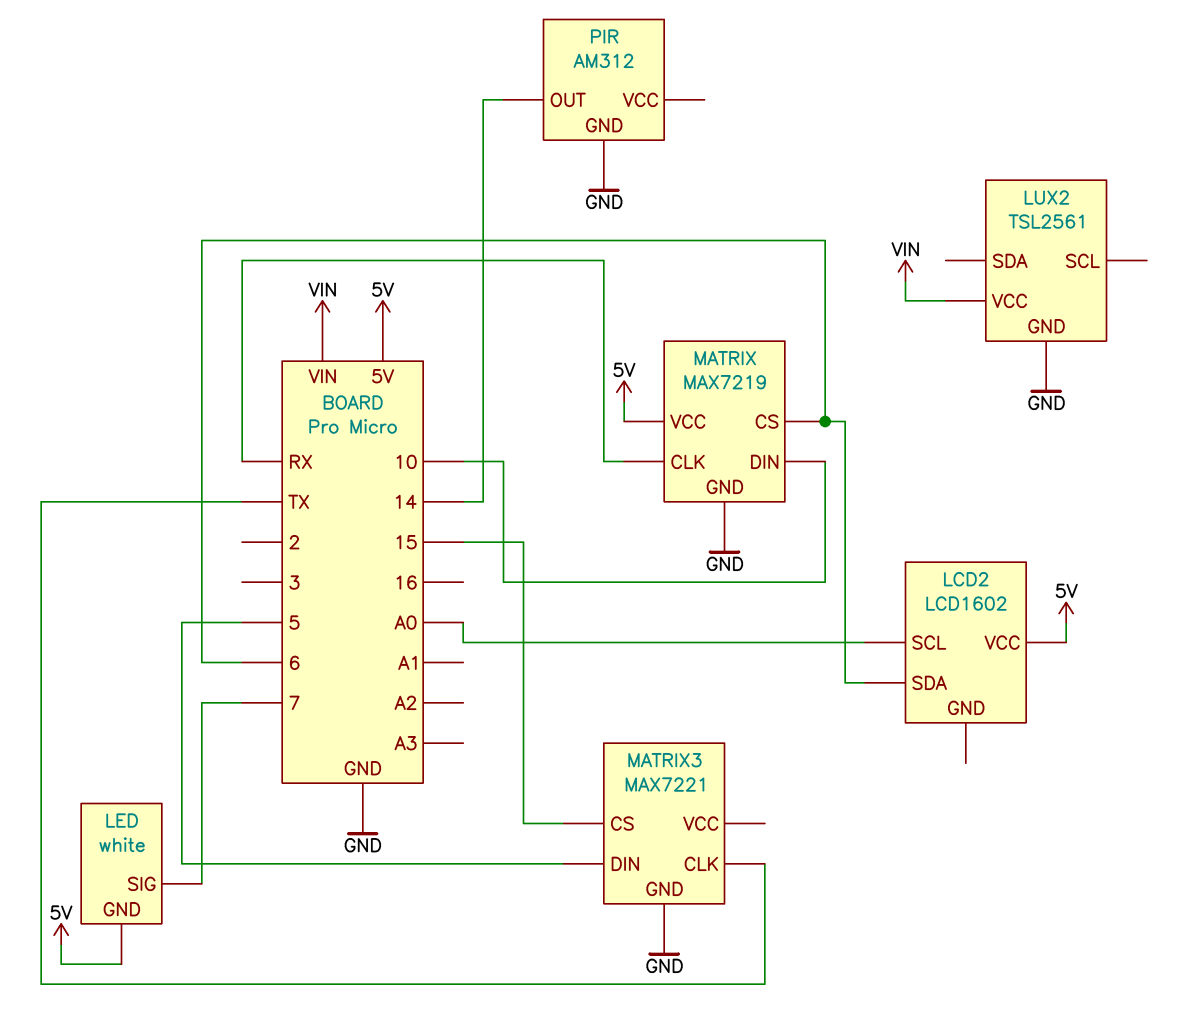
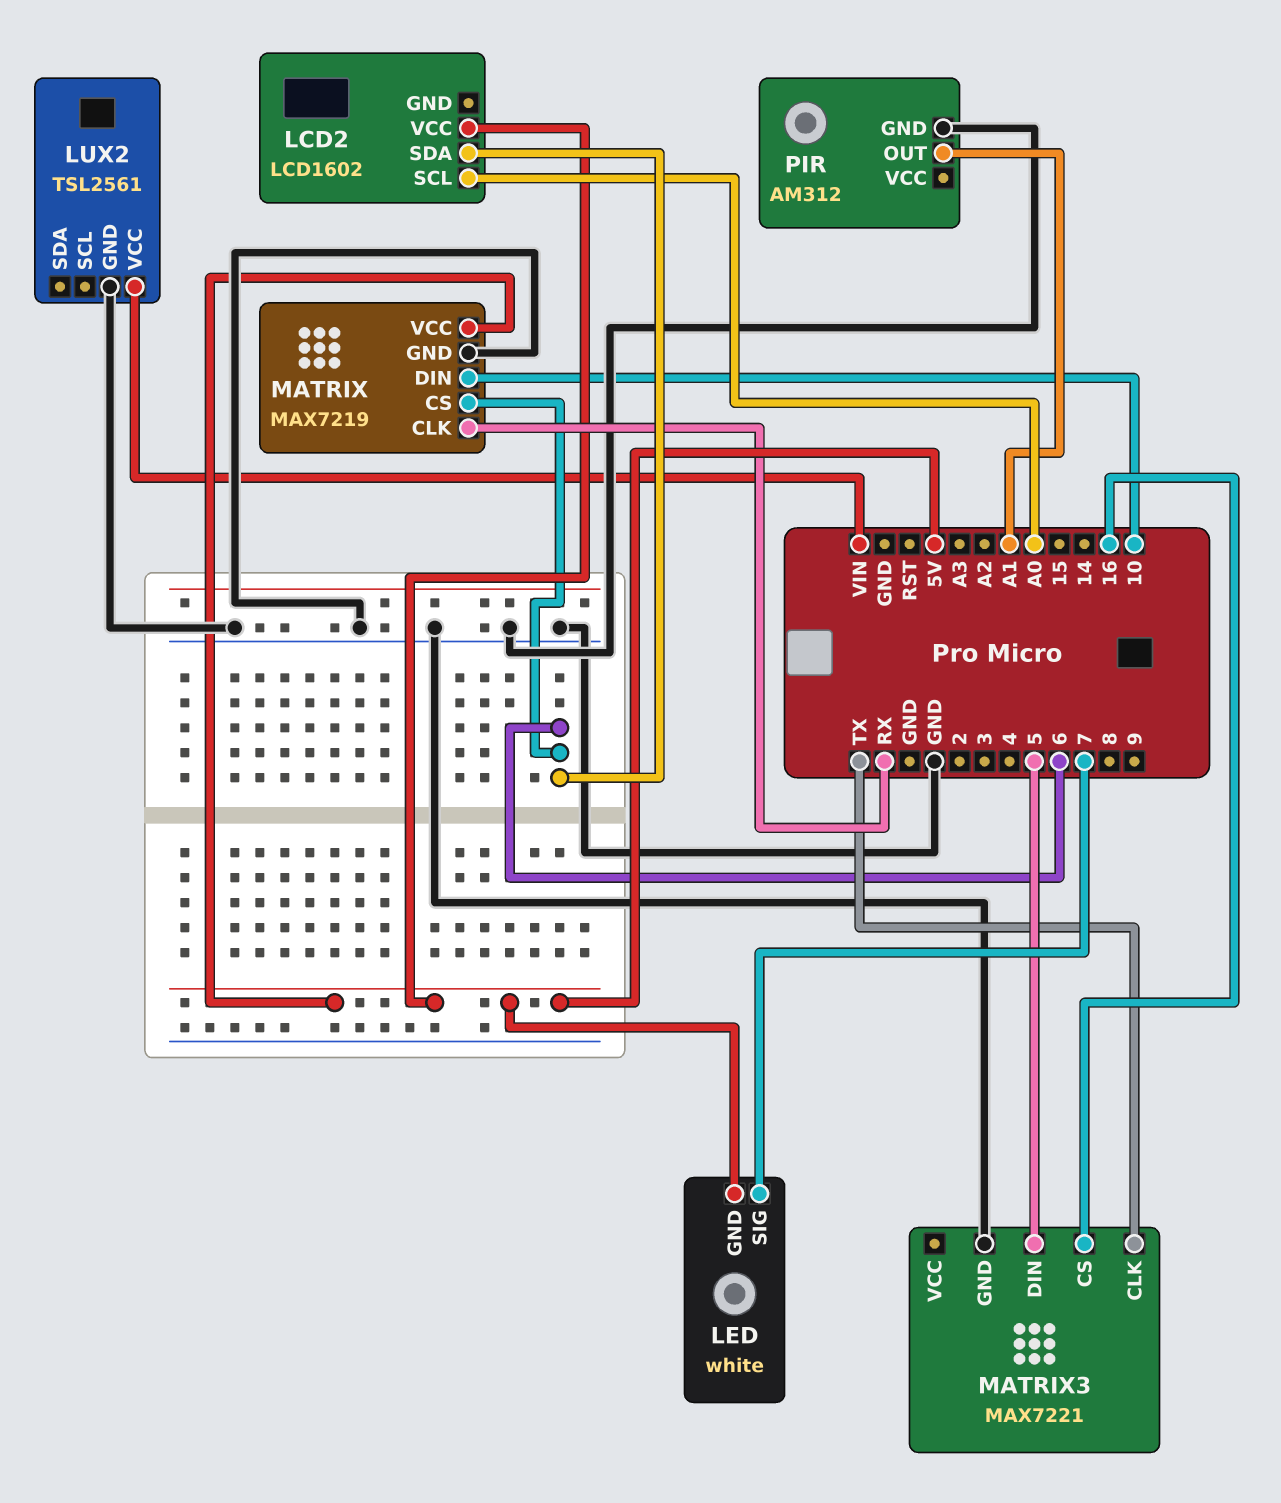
MATRIX3 pin CS: 15 -> 16
PIR pin OUT: 14 -> A1

